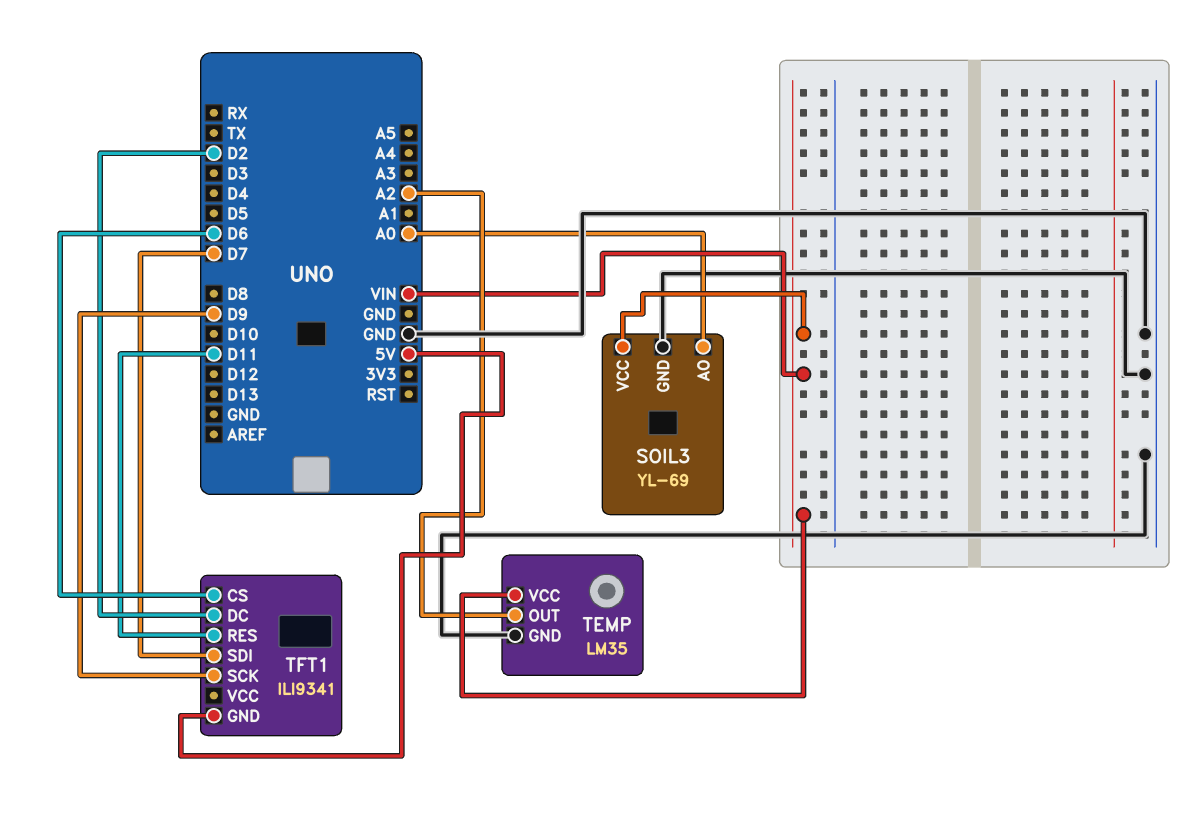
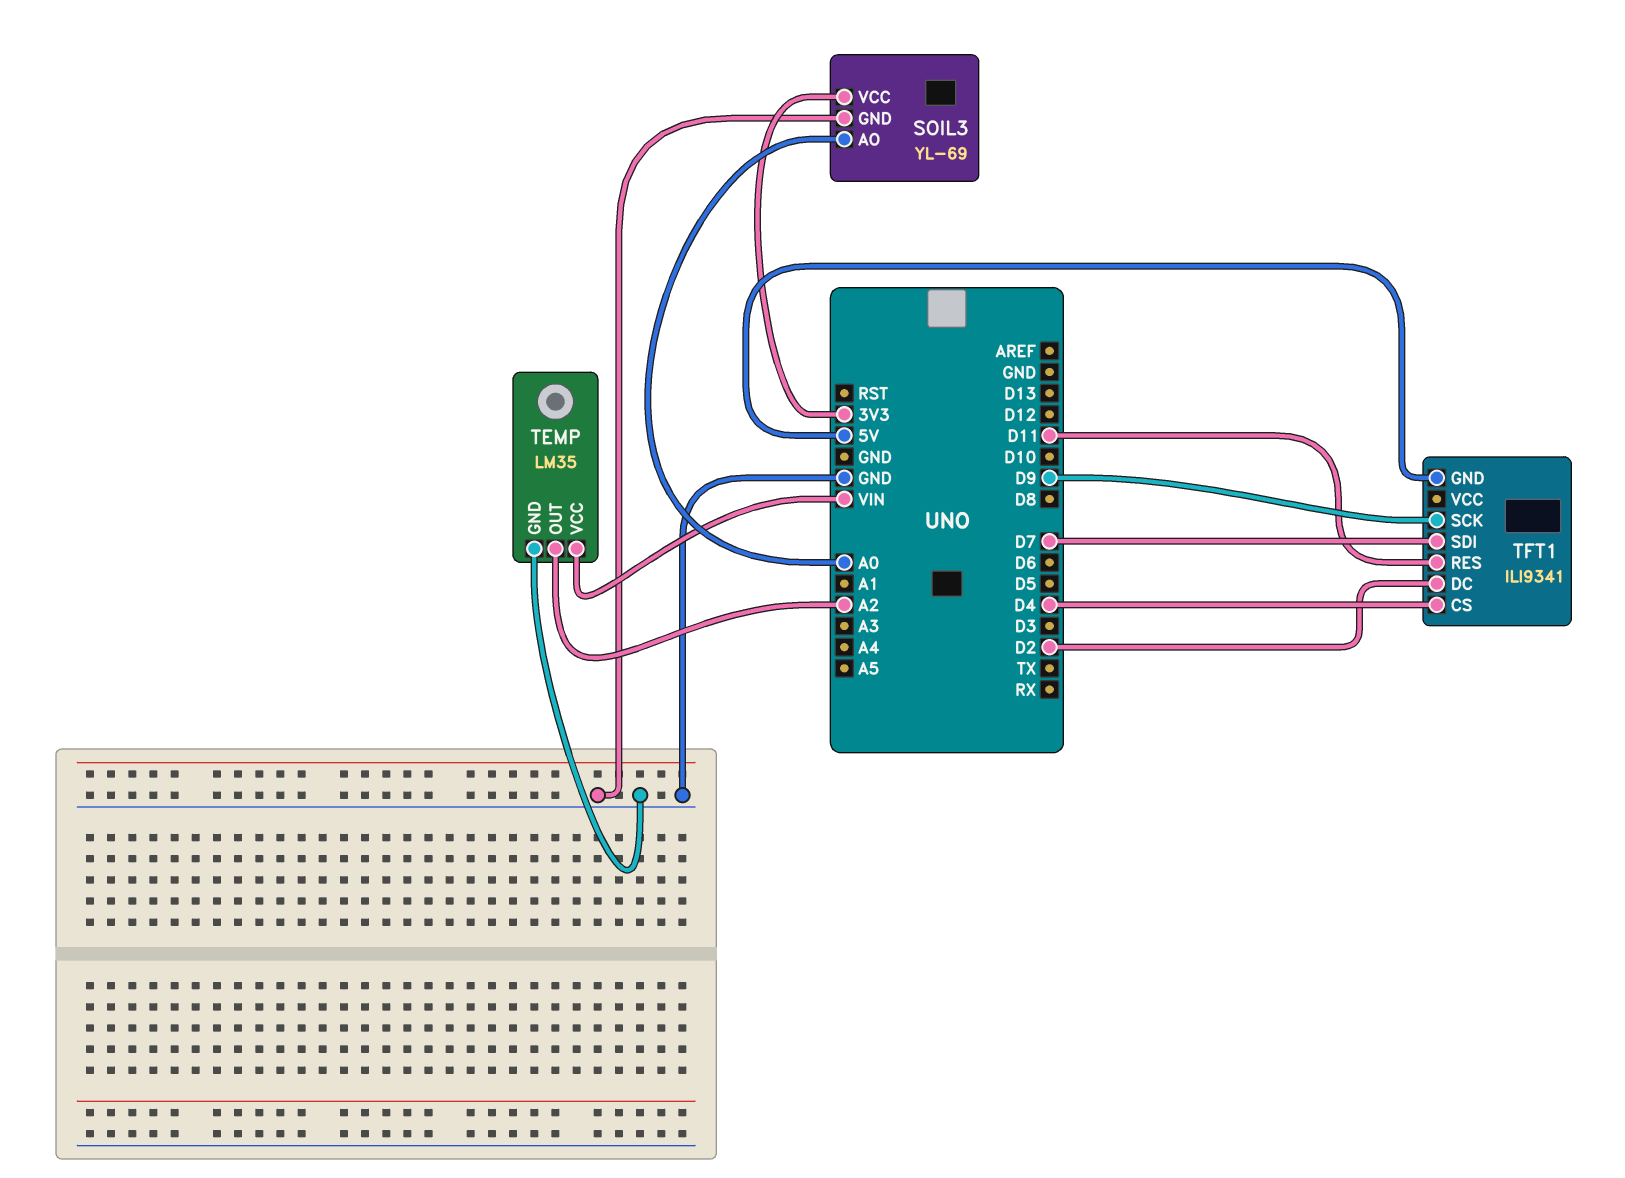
SOIL3 pin VCC: VIN -> 3V3
TFT1 pin CS: D6 -> D4

